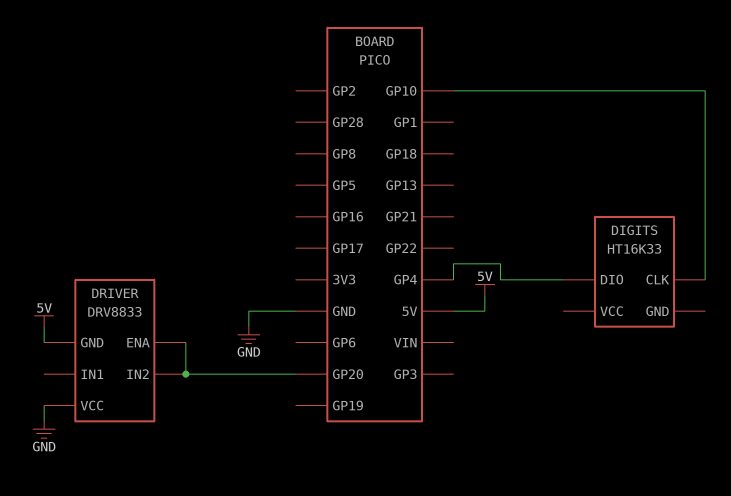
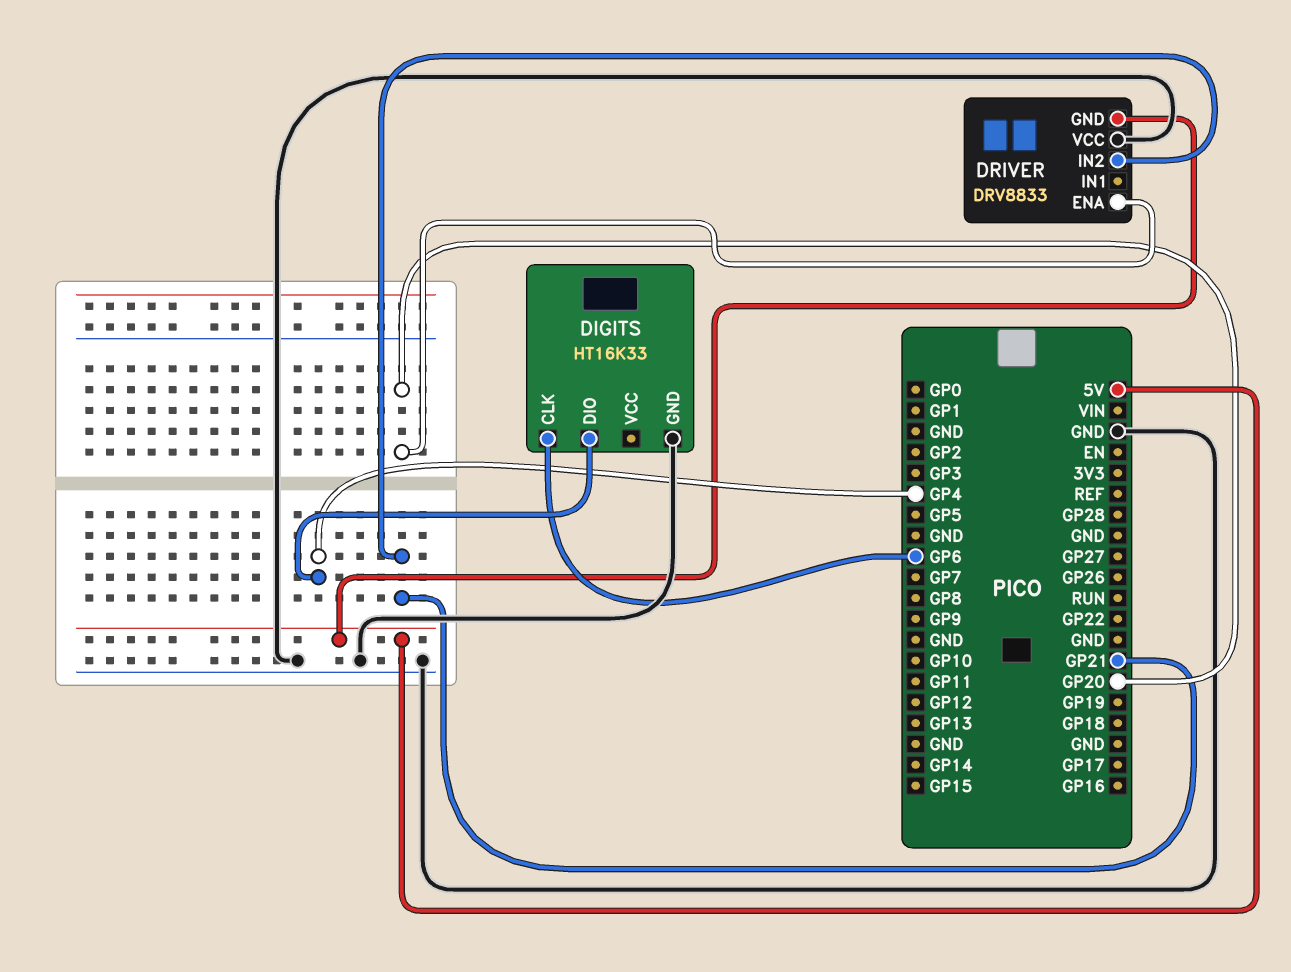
DIGITS pin CLK: GP10 -> GP6
DIGITS pin GND: none -> GND
DRIVER pin IN2: GP20 -> GP21

